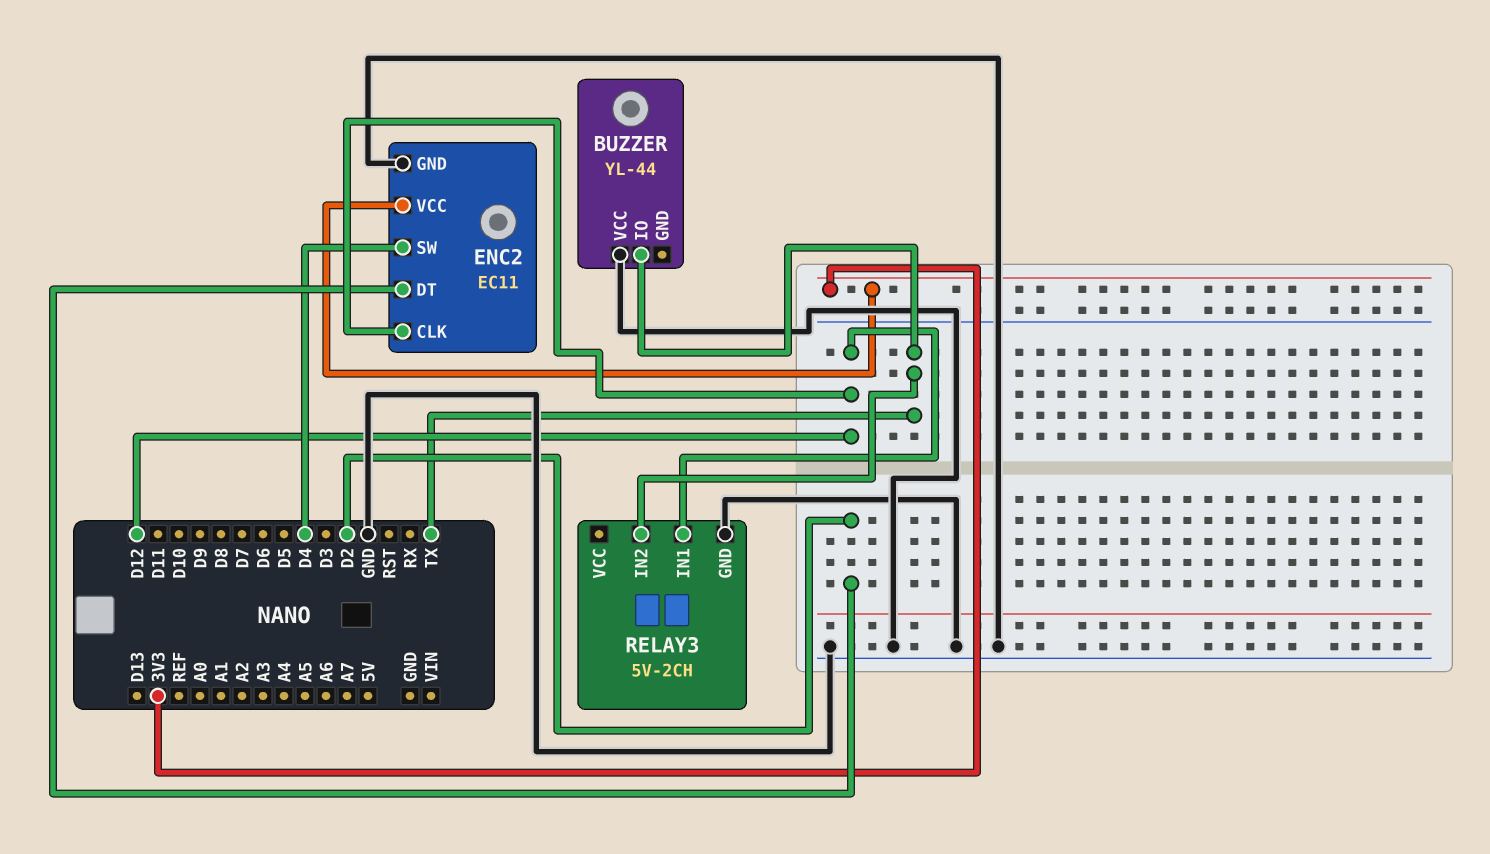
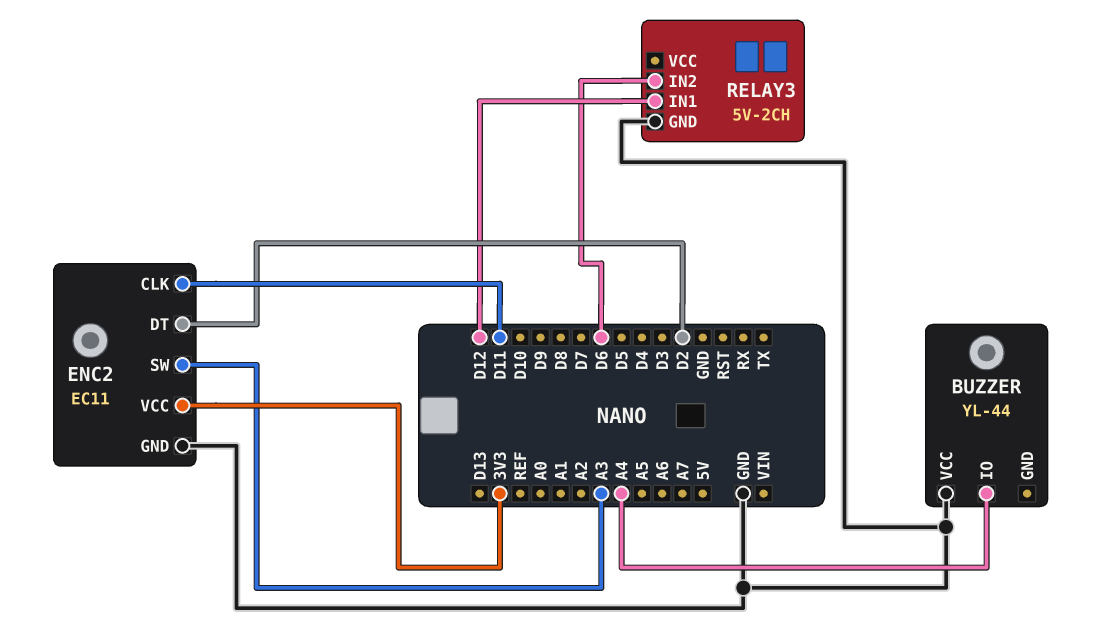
BUZZER pin IO: TX -> A4
ENC2 pin CLK: D12 -> D11
ENC2 pin SW: D4 -> A3
RELAY3 pin IN2: TX -> D6

